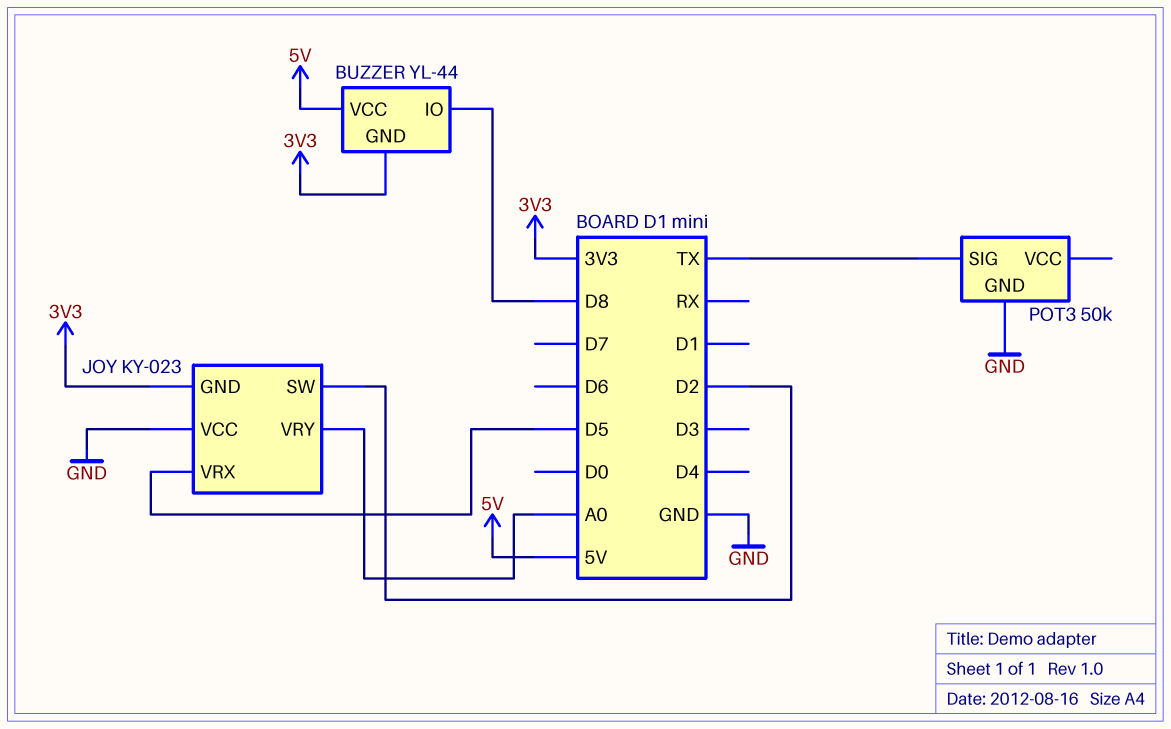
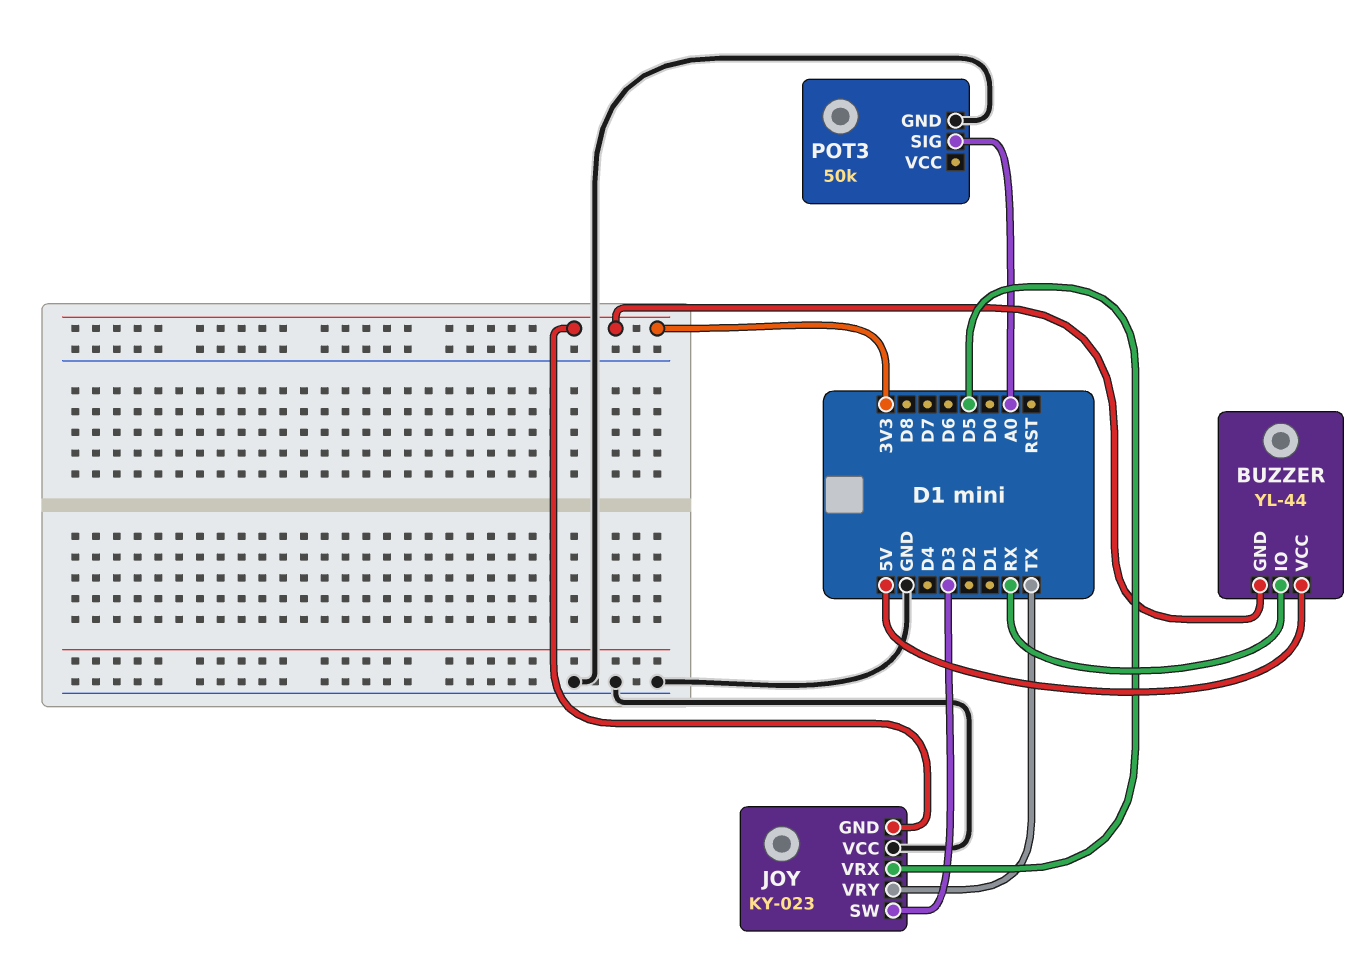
BUZZER pin IO: D8 -> RX
JOY pin SW: D2 -> D3
JOY pin VRY: A0 -> TX
POT3 pin SIG: TX -> A0

